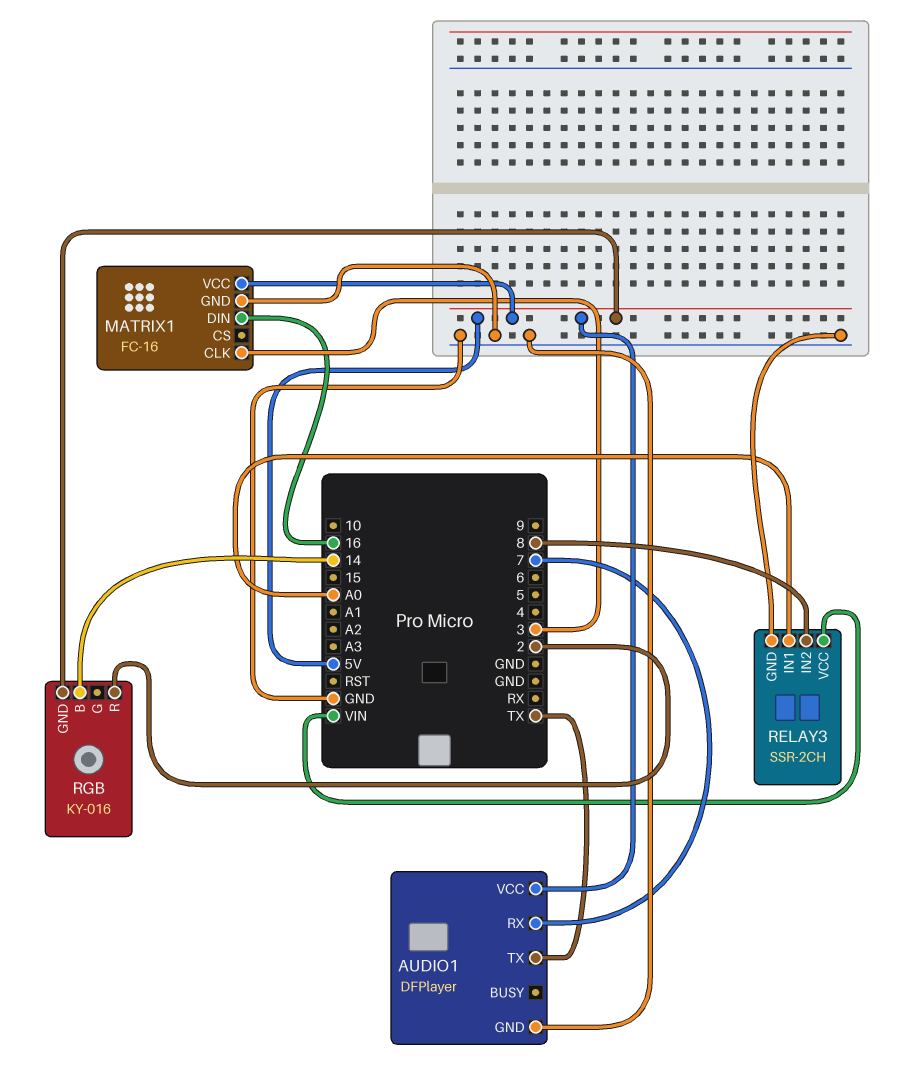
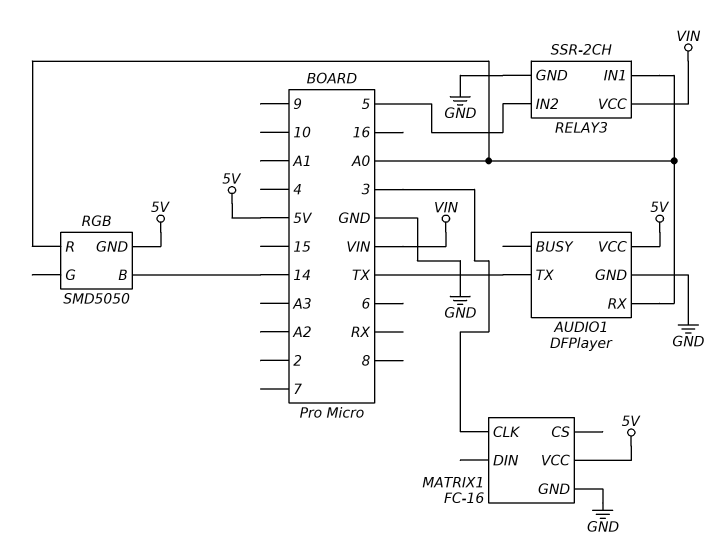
AUDIO1 pin RX: 7 -> A0
MATRIX1 pin DIN: 16 -> none
RELAY3 pin IN2: 8 -> 5
RGB: KY-016 -> SMD5050
RGB pin R: 2 -> A0

